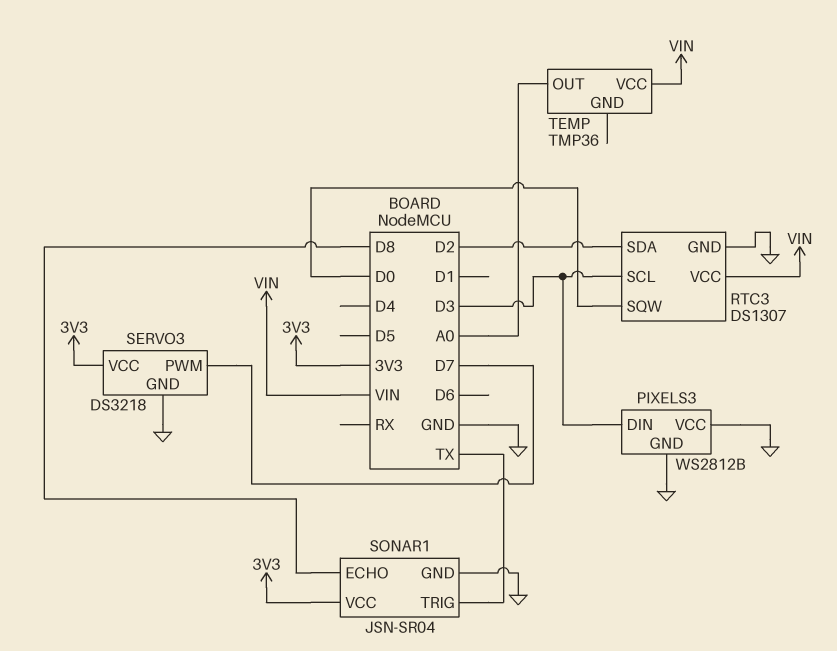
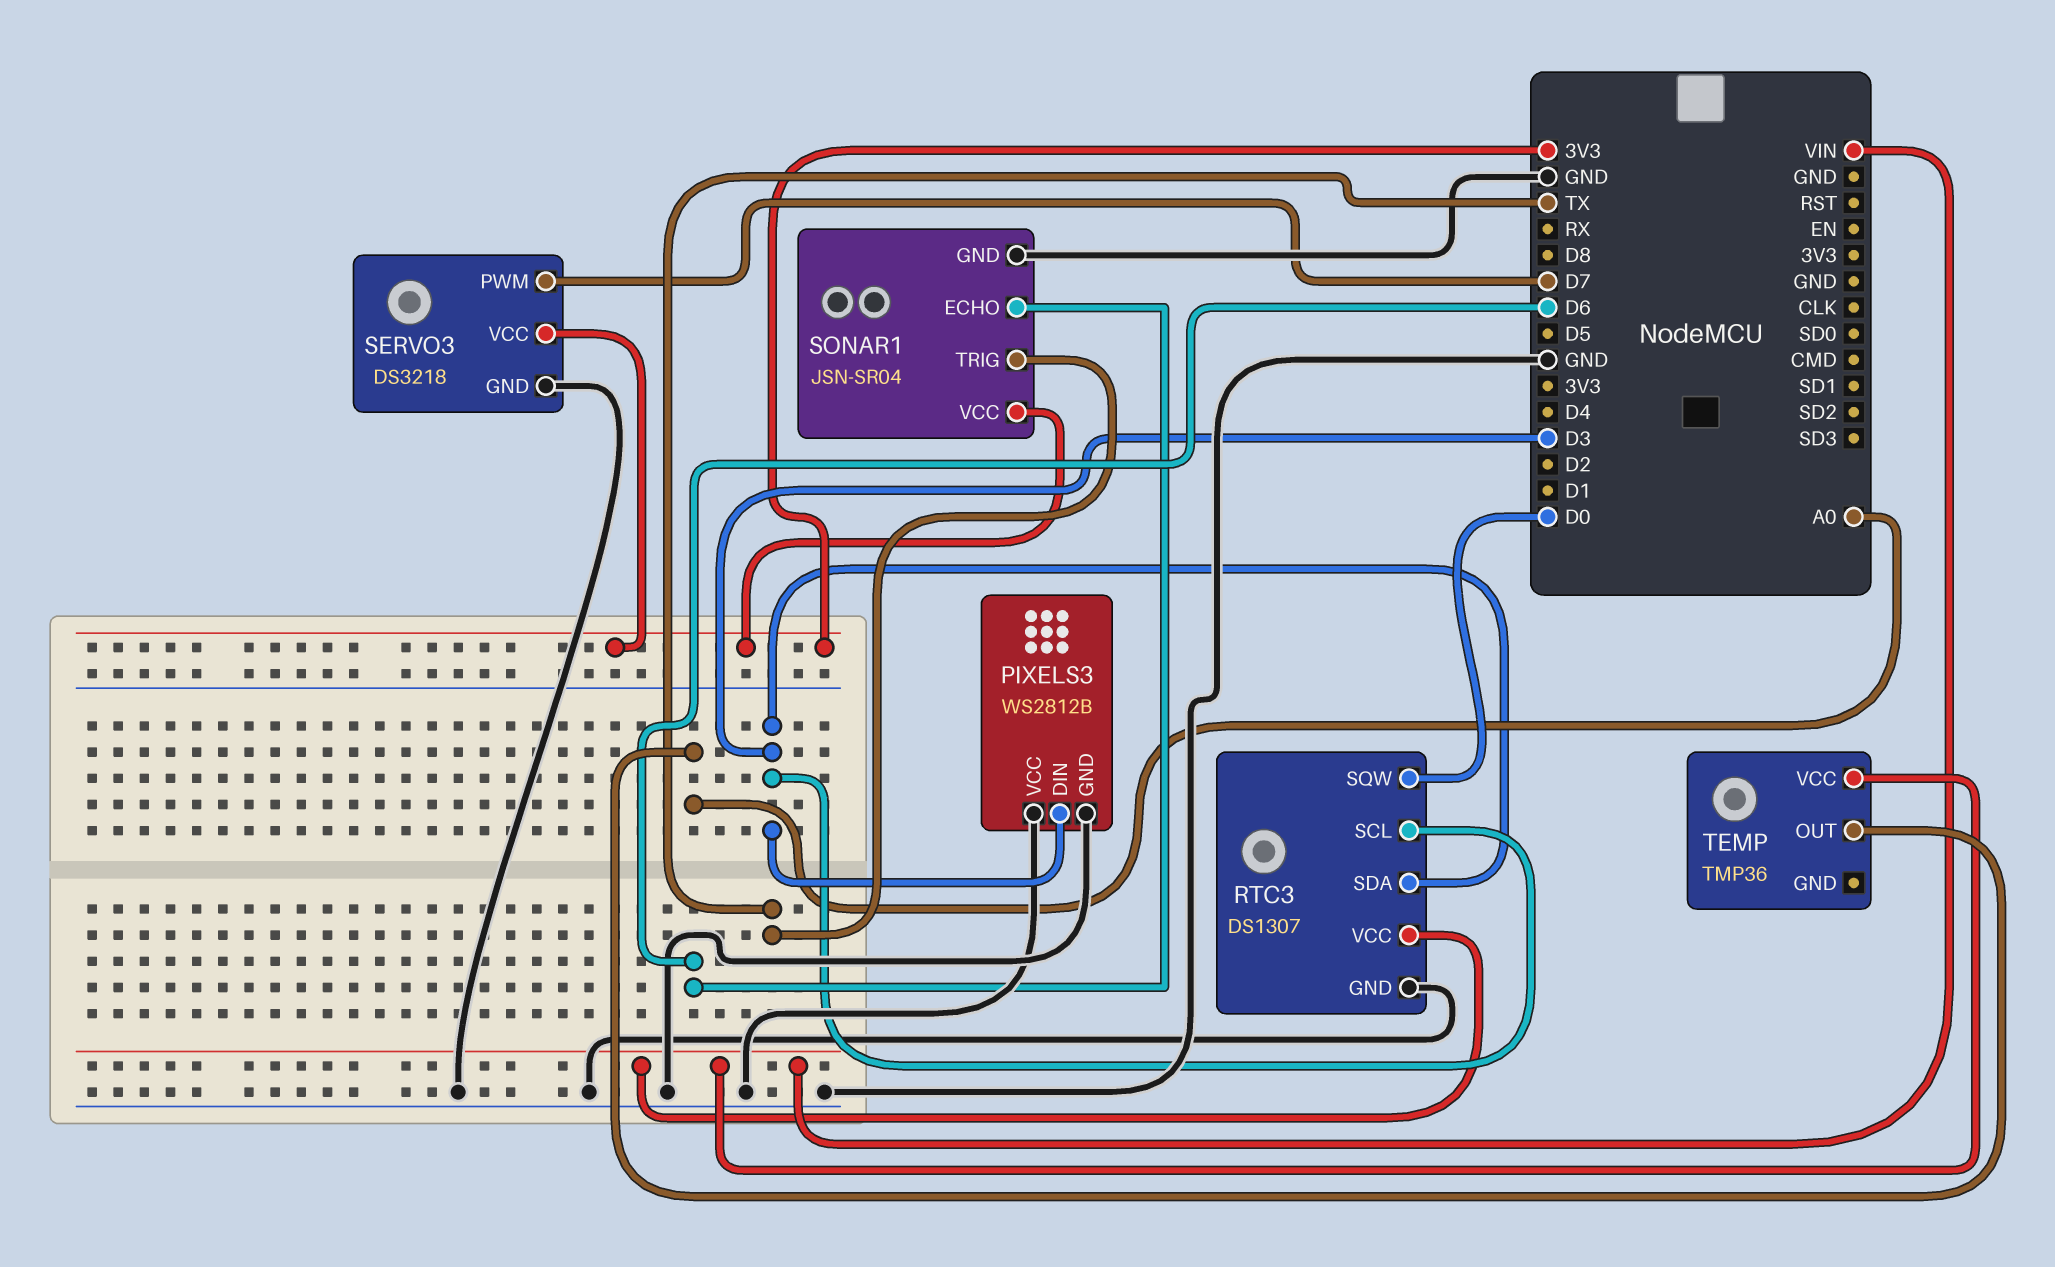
RTC3 pin SDA: D2 -> D3
SONAR1 pin ECHO: D8 -> D6

